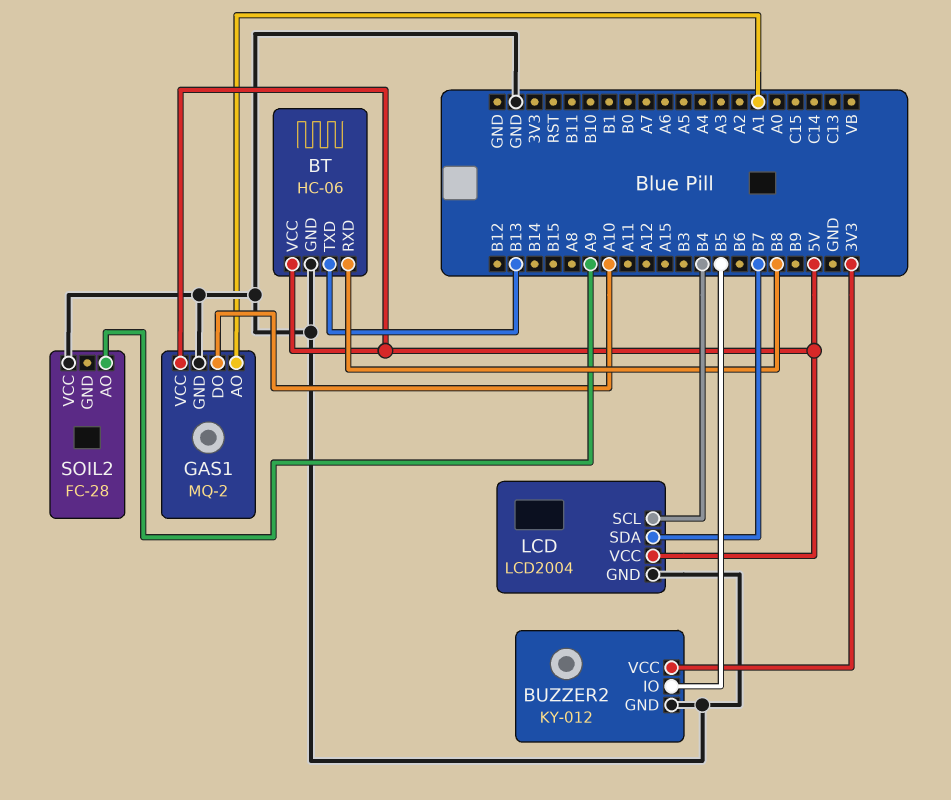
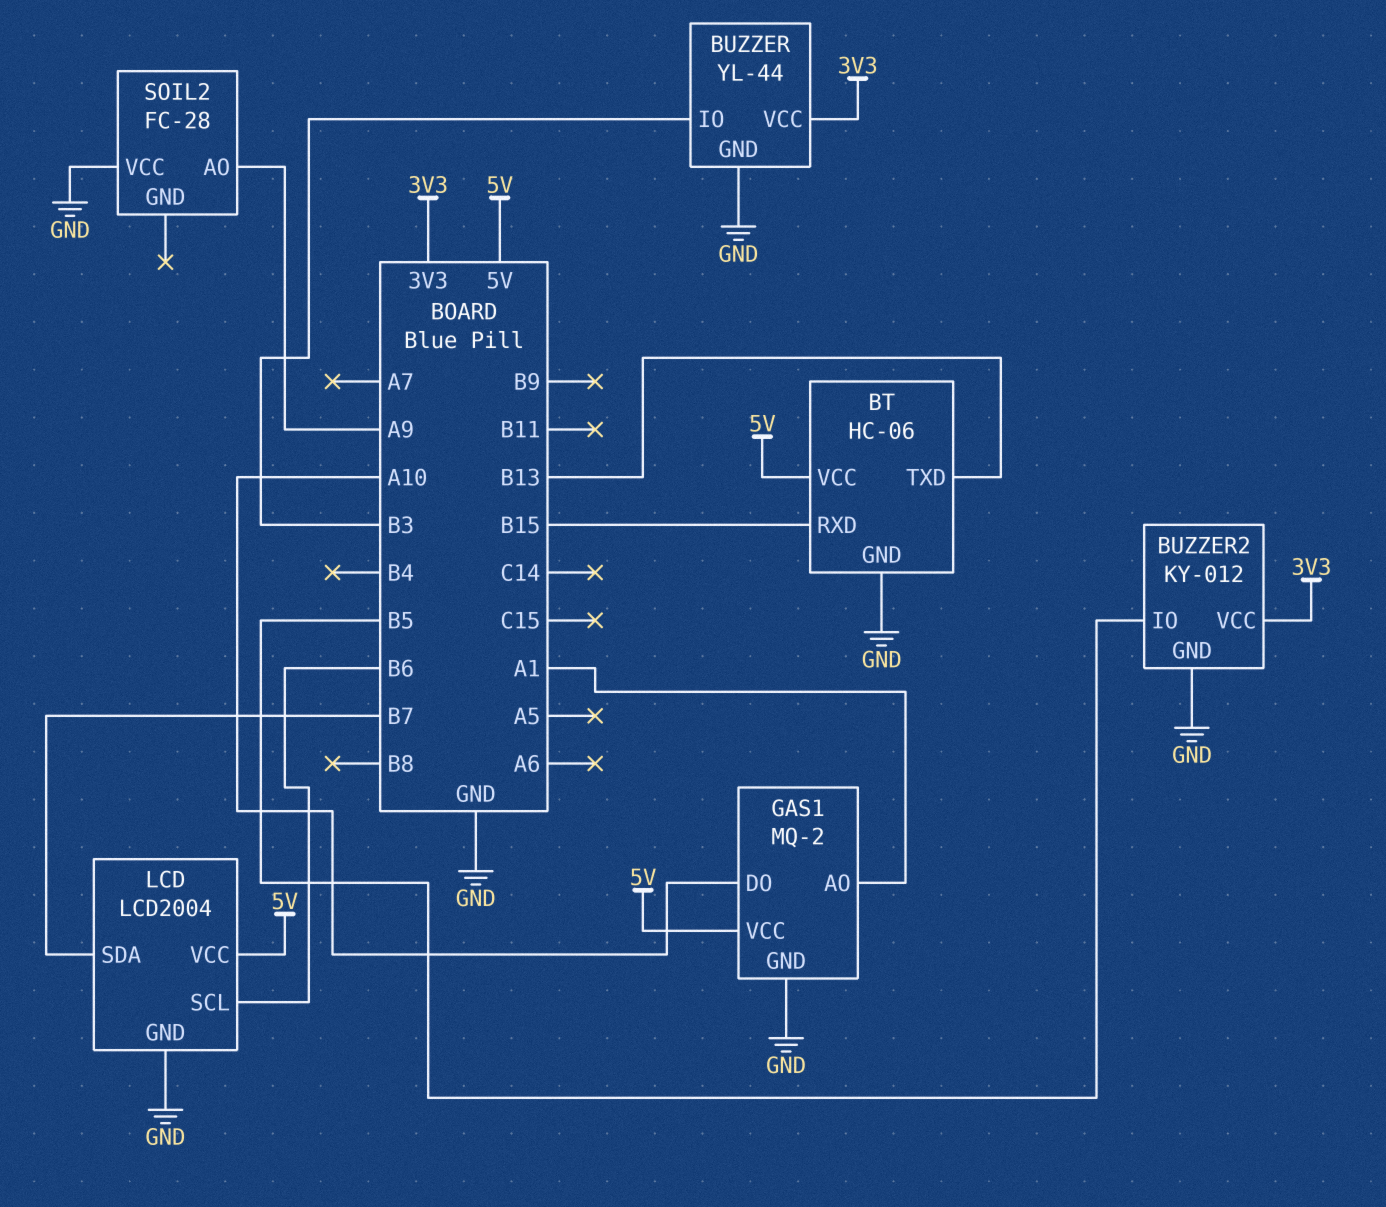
BT pin RXD: B8 -> B15
BUZZER: none -> YL-44
BUZZER pin GND: none -> GND
BUZZER pin IO: none -> B3
BUZZER pin VCC: none -> 3V3
LCD pin SCL: B4 -> B6

